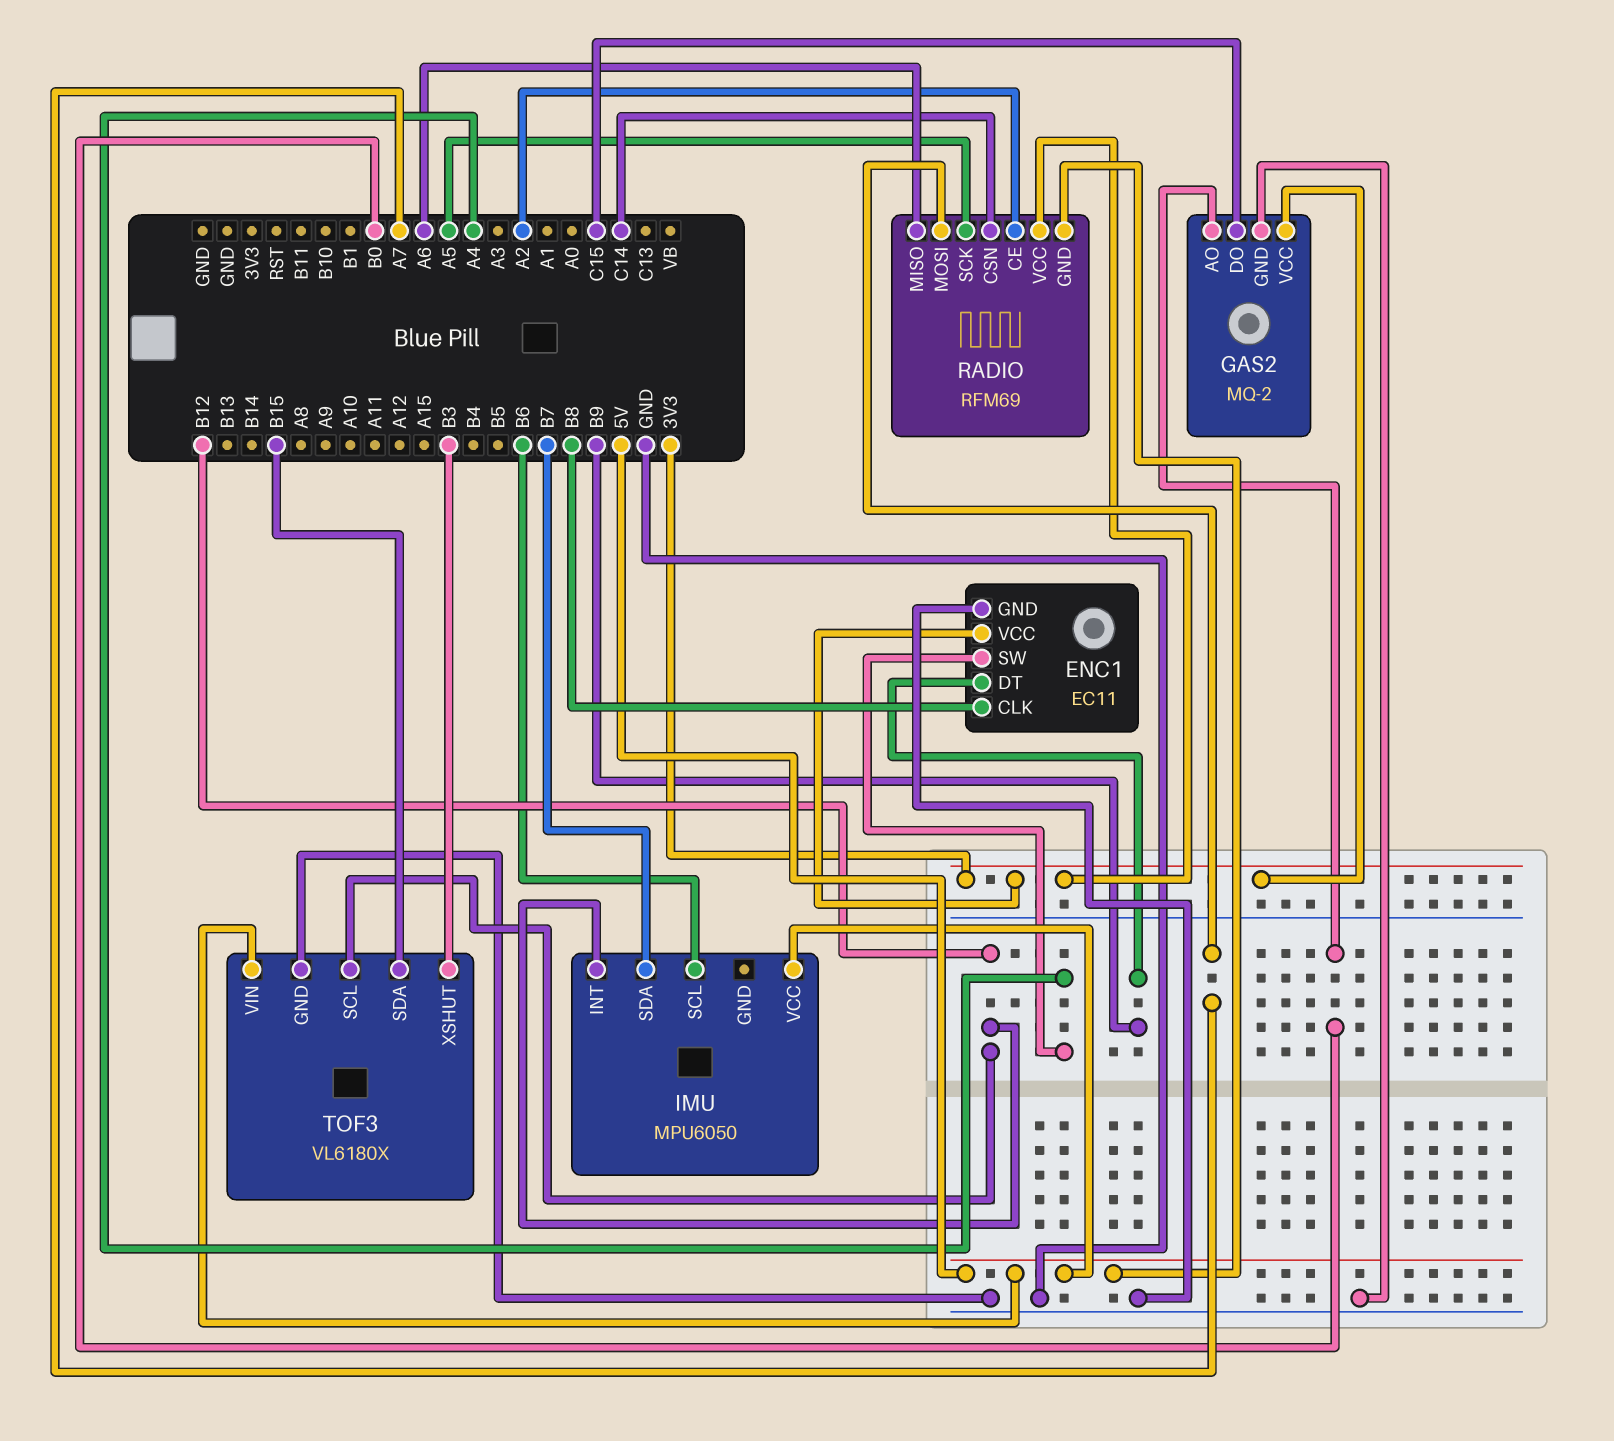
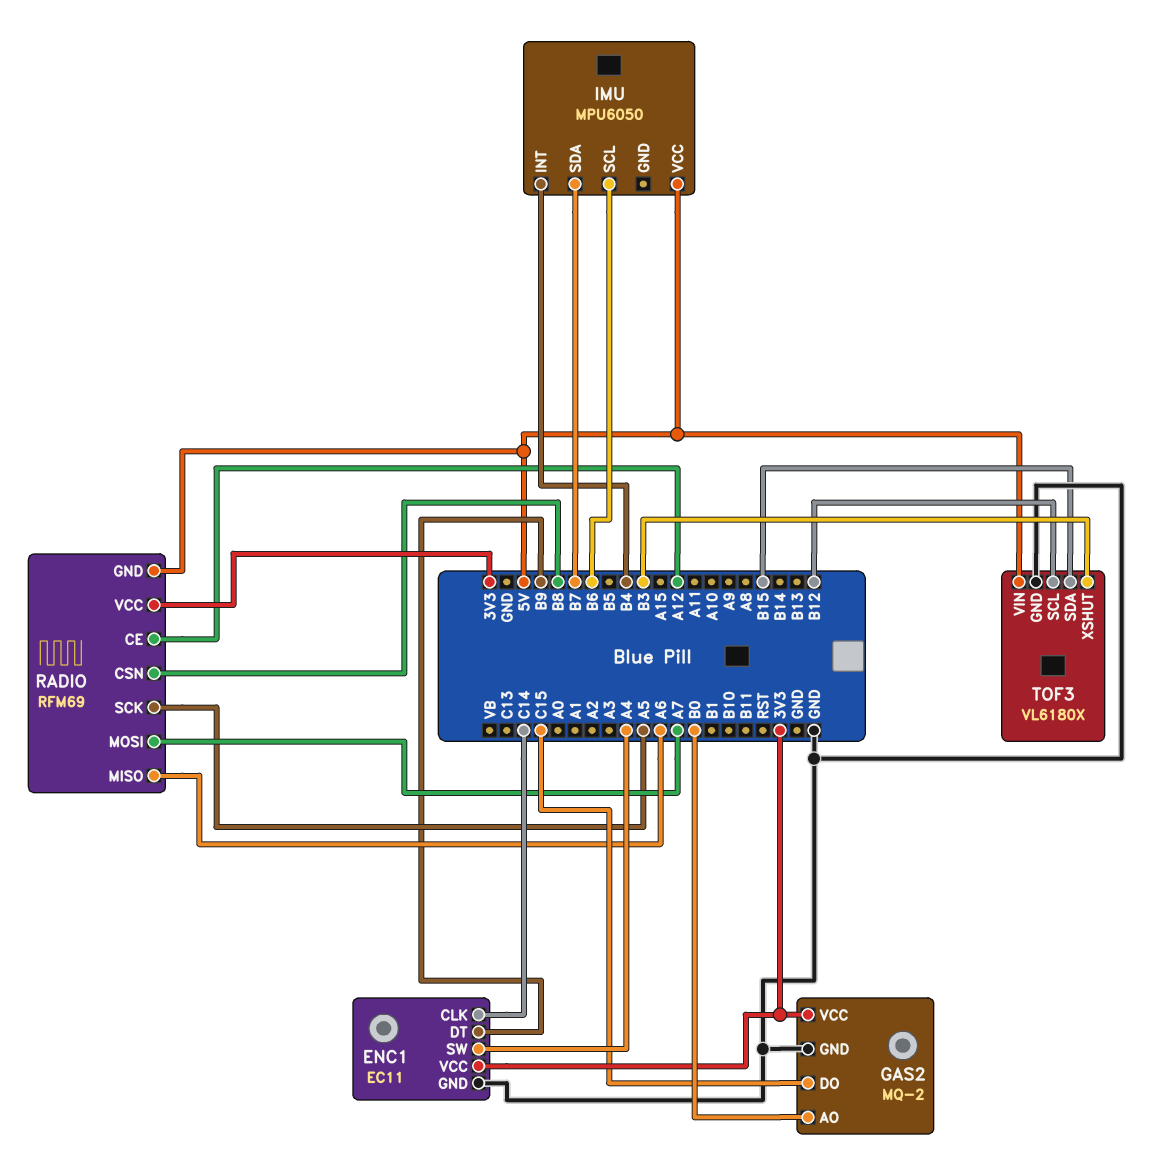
ENC1 pin CLK: B8 -> C14
IMU pin INT: B12 -> B4
RADIO pin CE: A2 -> A12
RADIO pin CSN: C14 -> B8

